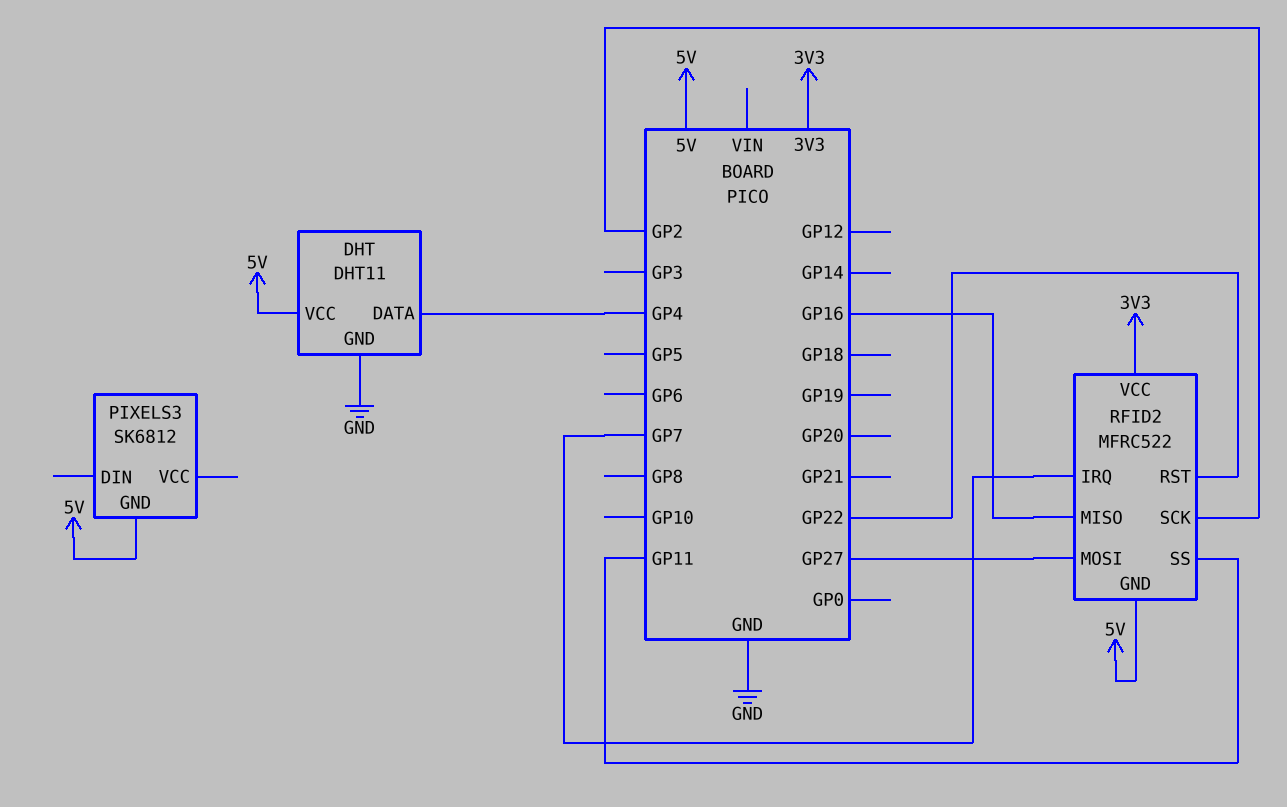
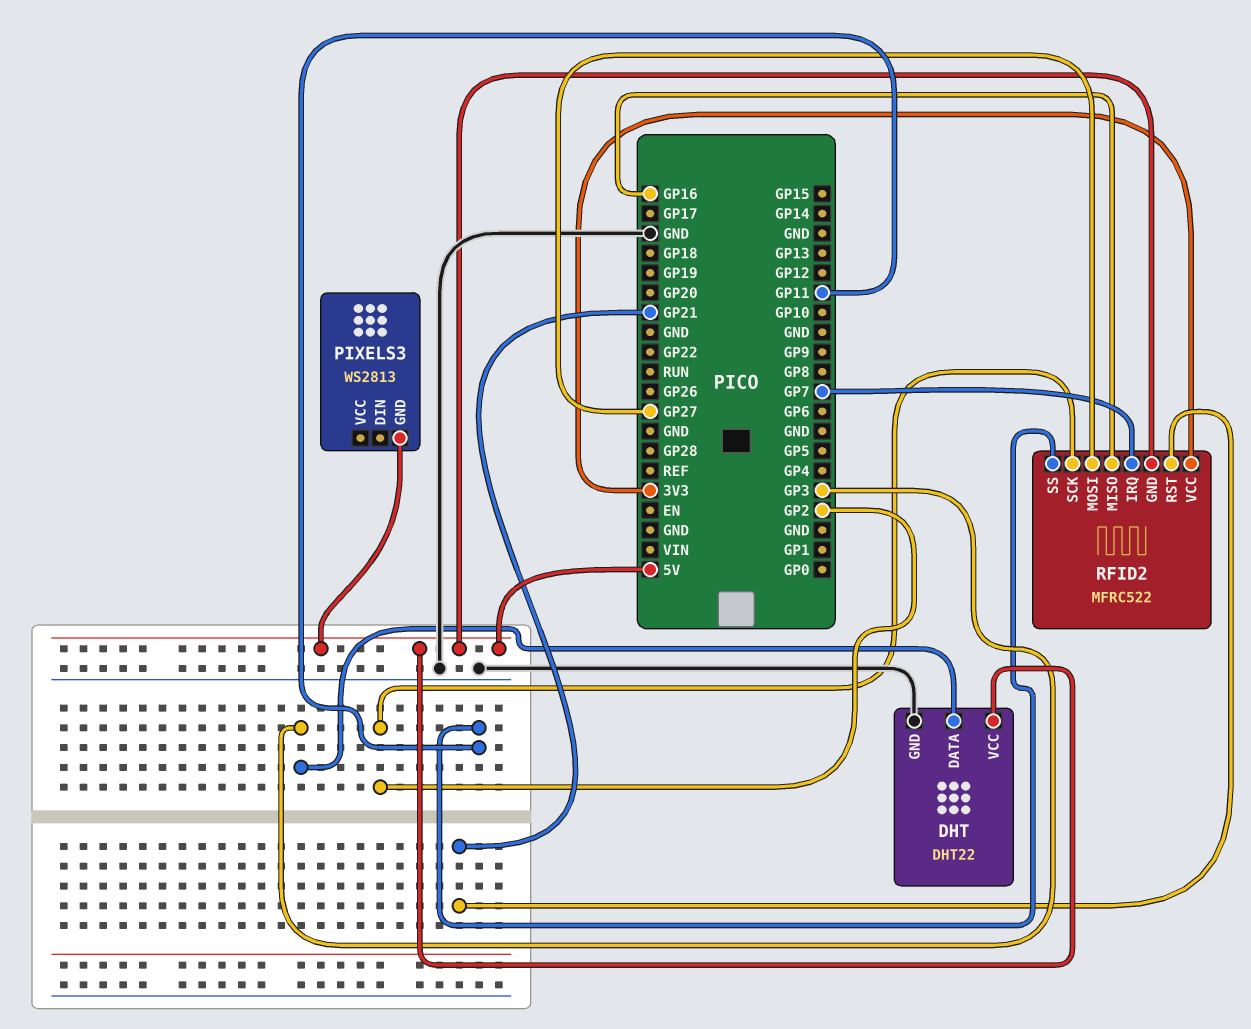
DHT: DHT11 -> DHT22
DHT pin DATA: GP4 -> GP3
PIXELS3: SK6812 -> WS2813
RFID2 pin RST: GP22 -> GP21

